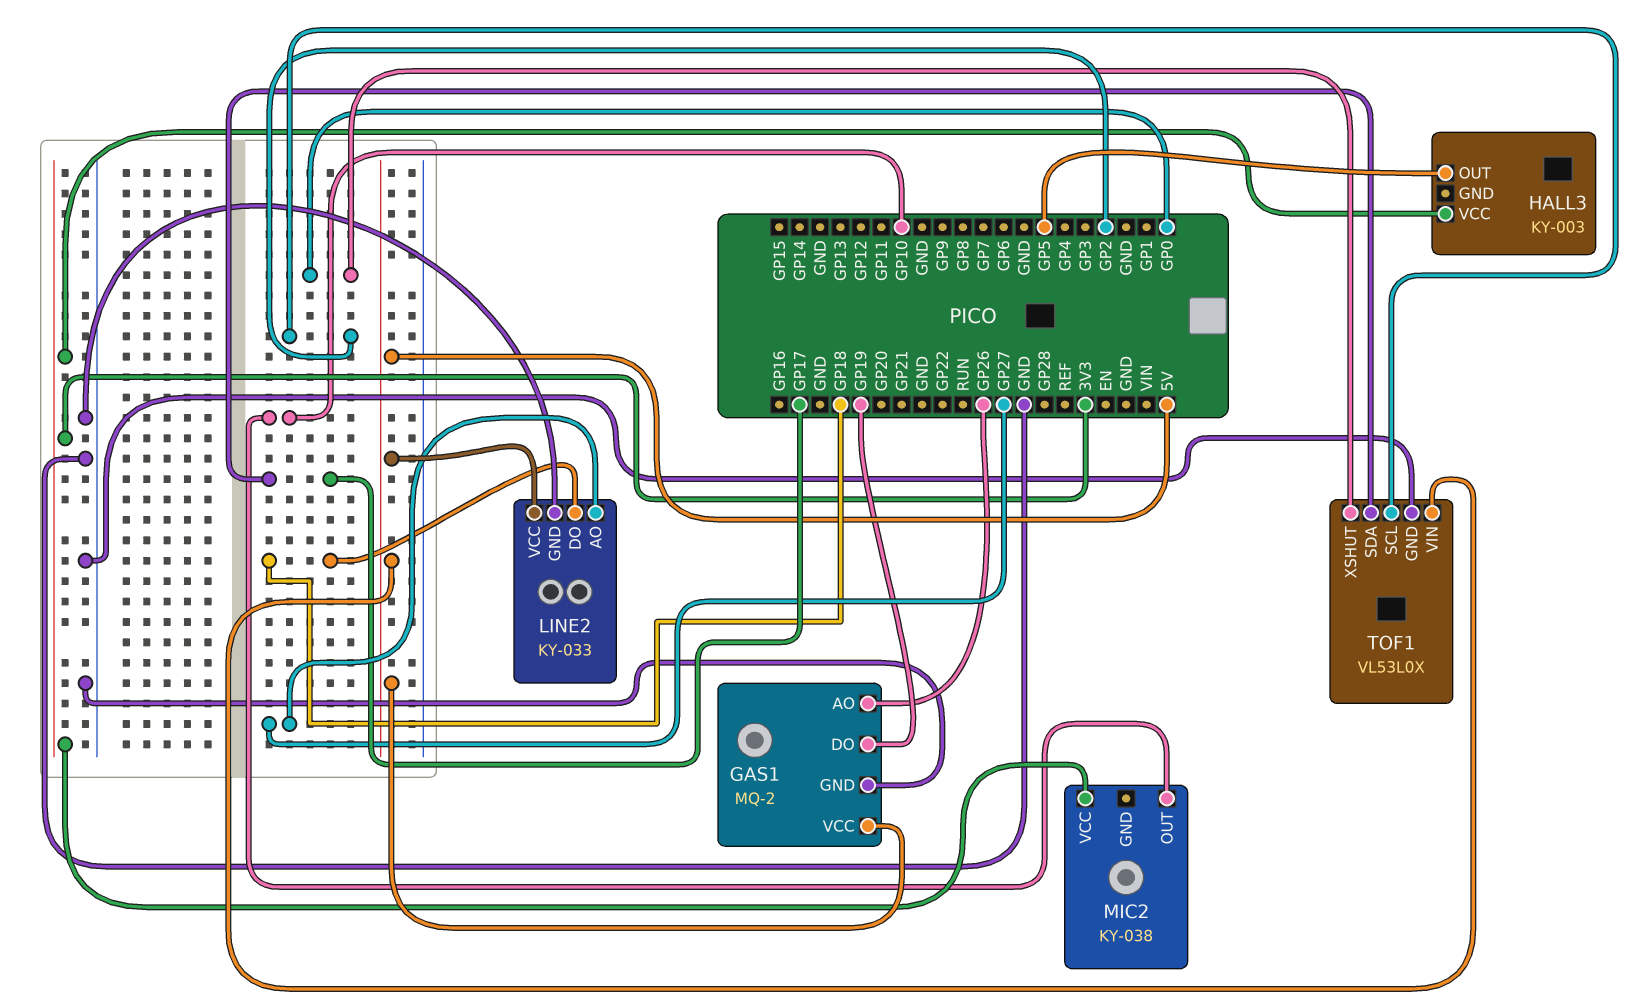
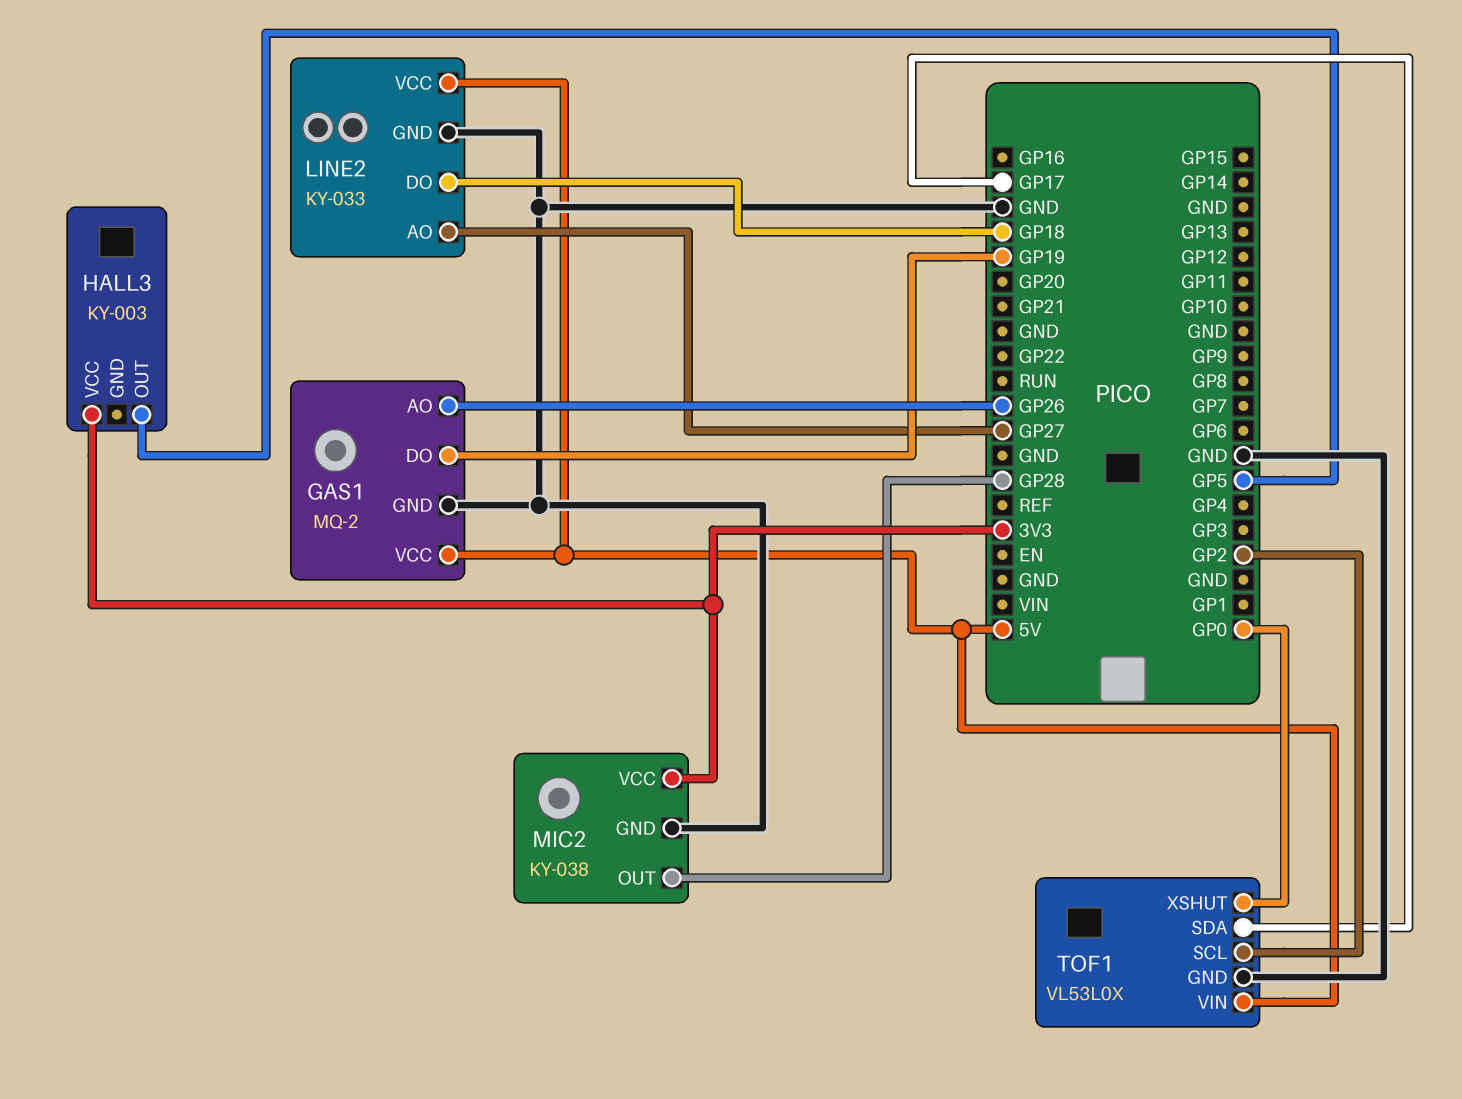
MIC2 pin GND: none -> GND
MIC2 pin OUT: GP10 -> GP28

